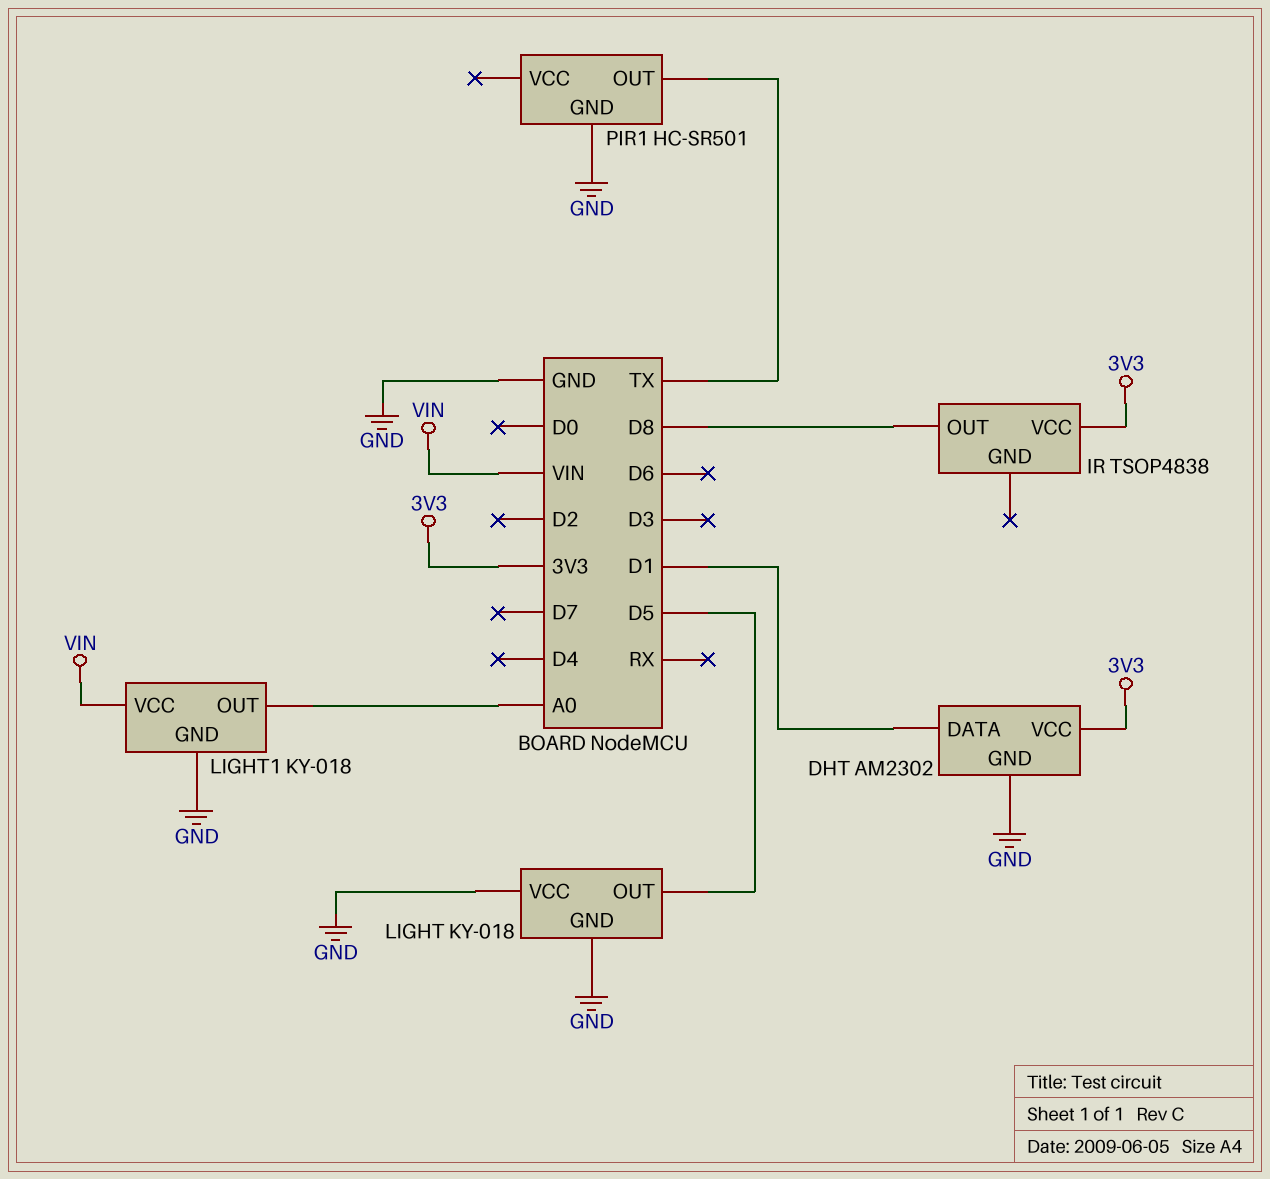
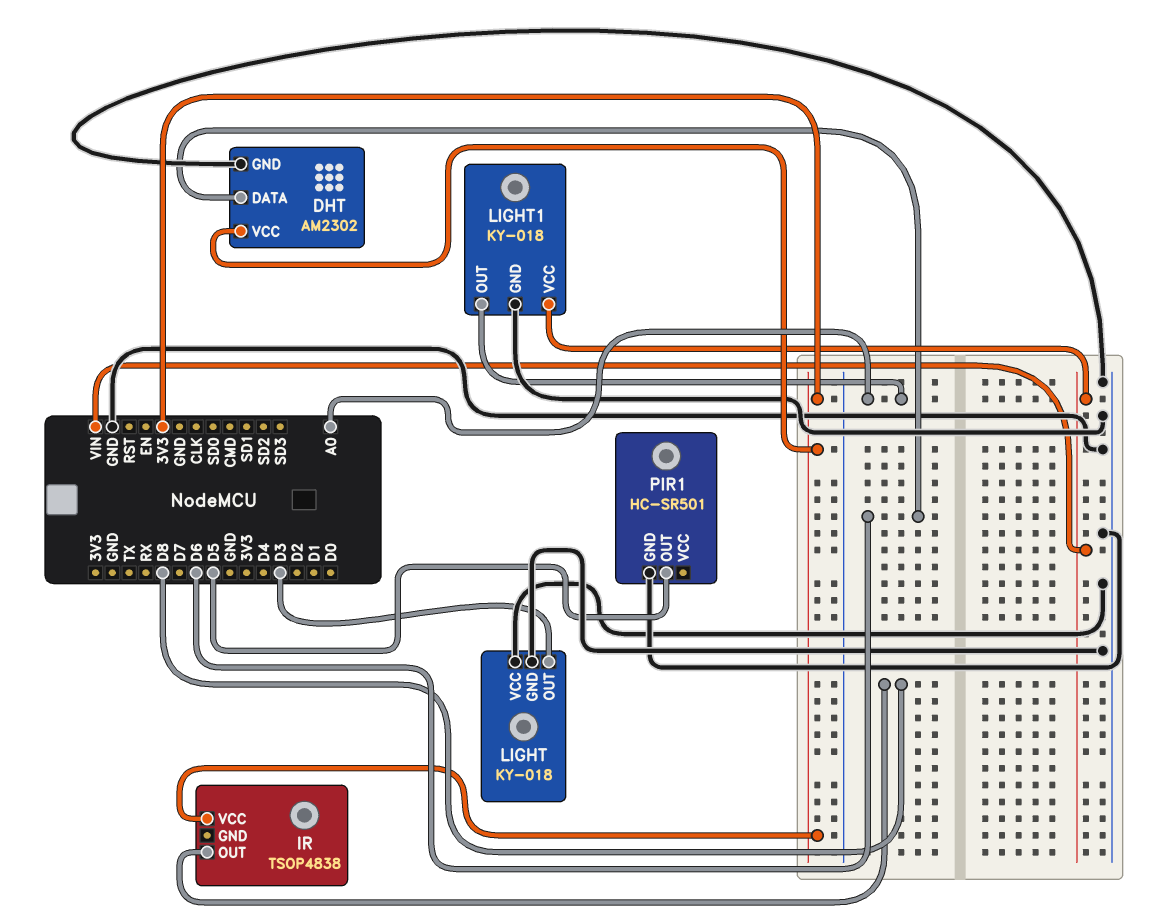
DHT pin DATA: D1 -> D6
LIGHT pin OUT: D5 -> D3
PIR1 pin OUT: TX -> D5

